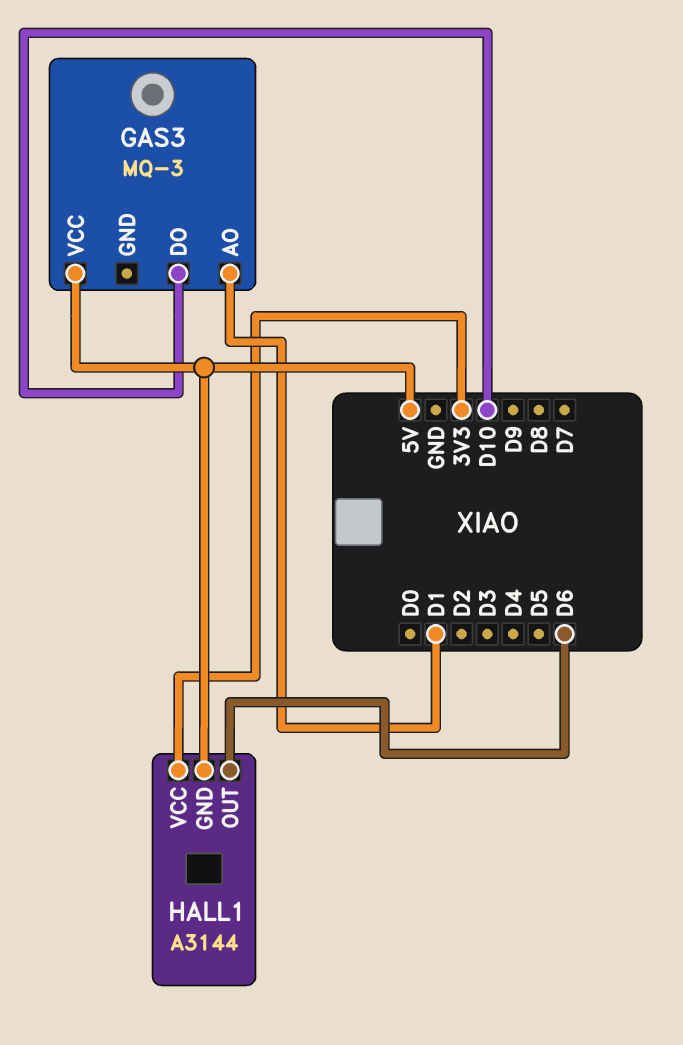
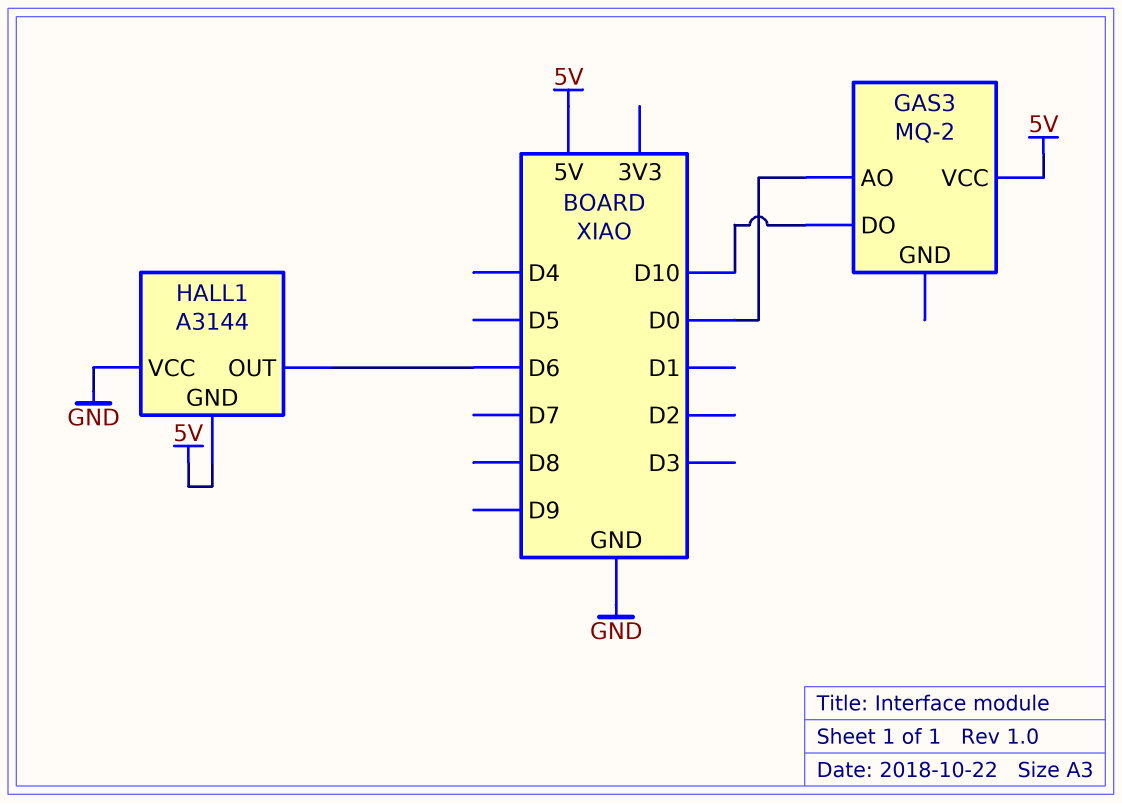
GAS3: MQ-3 -> MQ-2
GAS3 pin AO: D1 -> D0
HALL1 pin VCC: 3V3 -> GND

